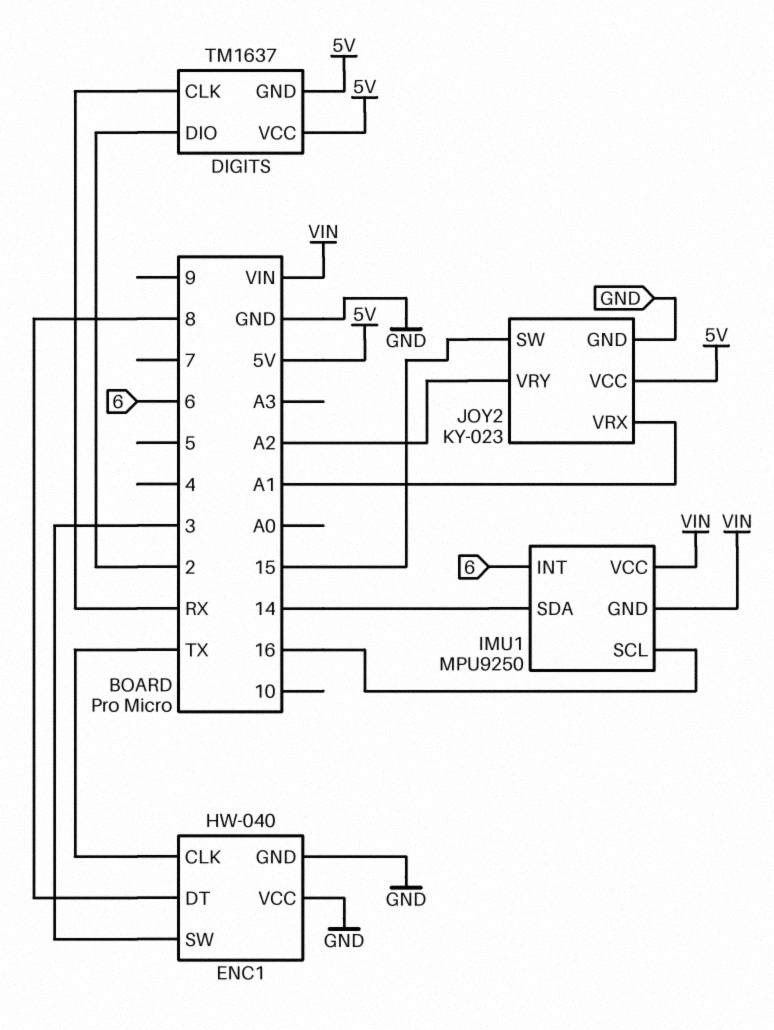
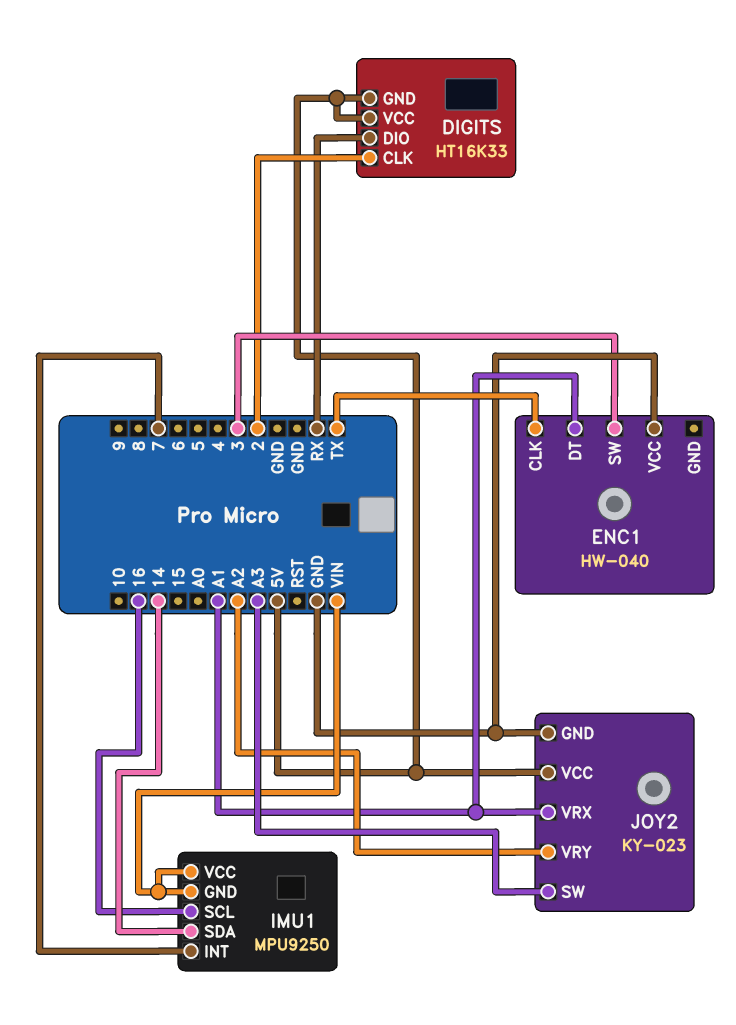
DIGITS: TM1637 -> HT16K33
DIGITS pin CLK: RX -> 2
DIGITS pin DIO: 2 -> RX
ENC1 pin DT: 8 -> A1
ENC1 pin GND: GND -> none
IMU1 pin INT: 6 -> 7
JOY2 pin SW: 15 -> A3

